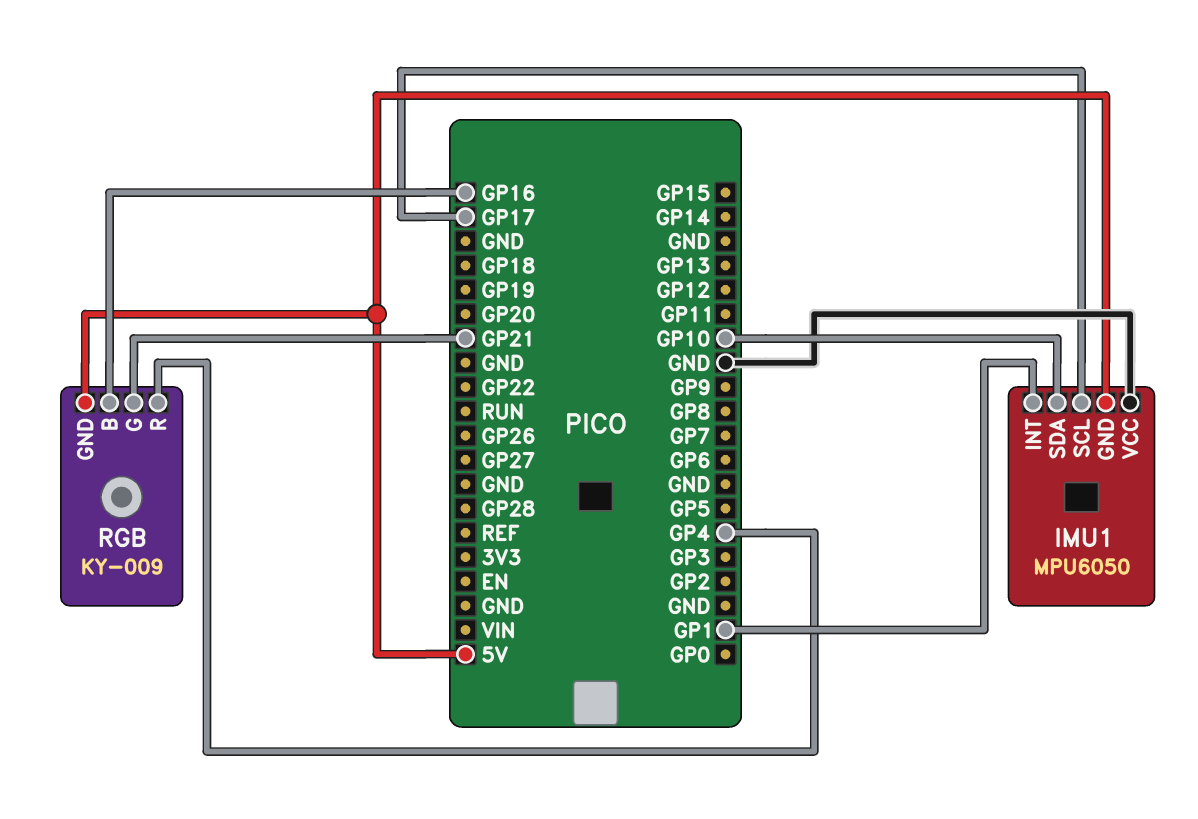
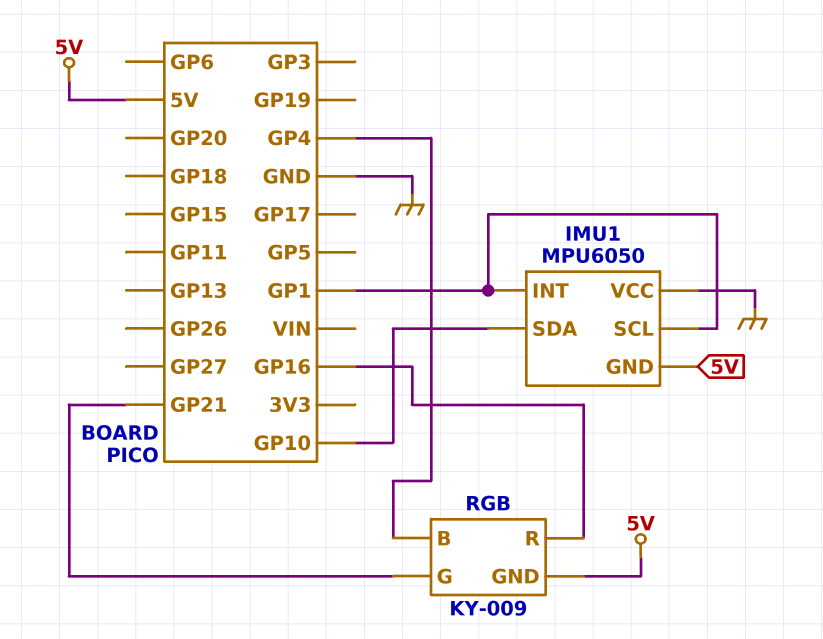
IMU1 pin SCL: GP17 -> GP1
RGB pin B: GP16 -> GP4
RGB pin R: GP4 -> GP16

